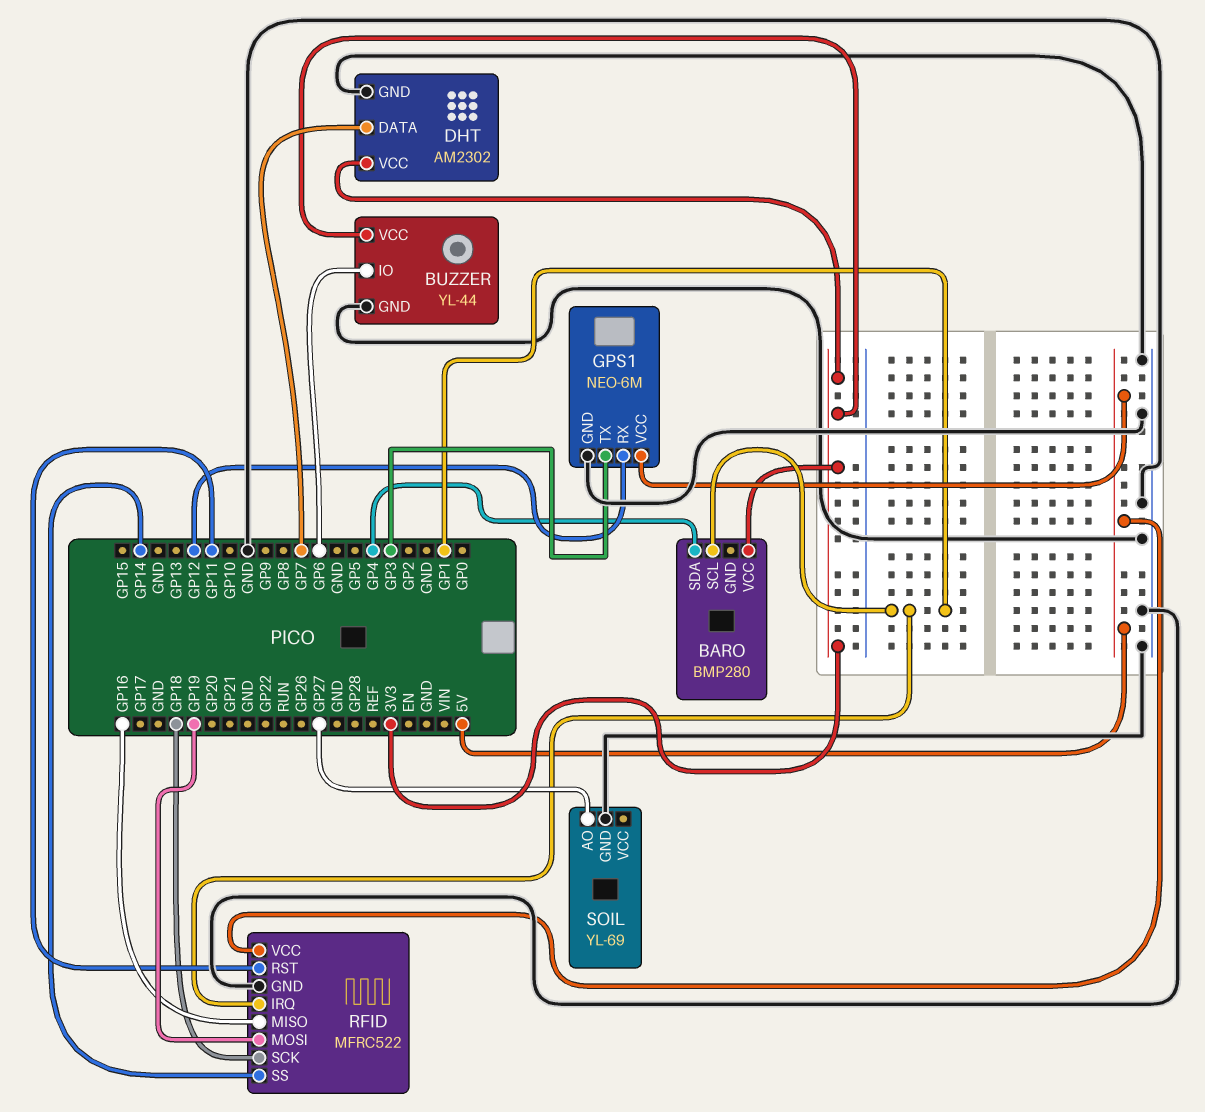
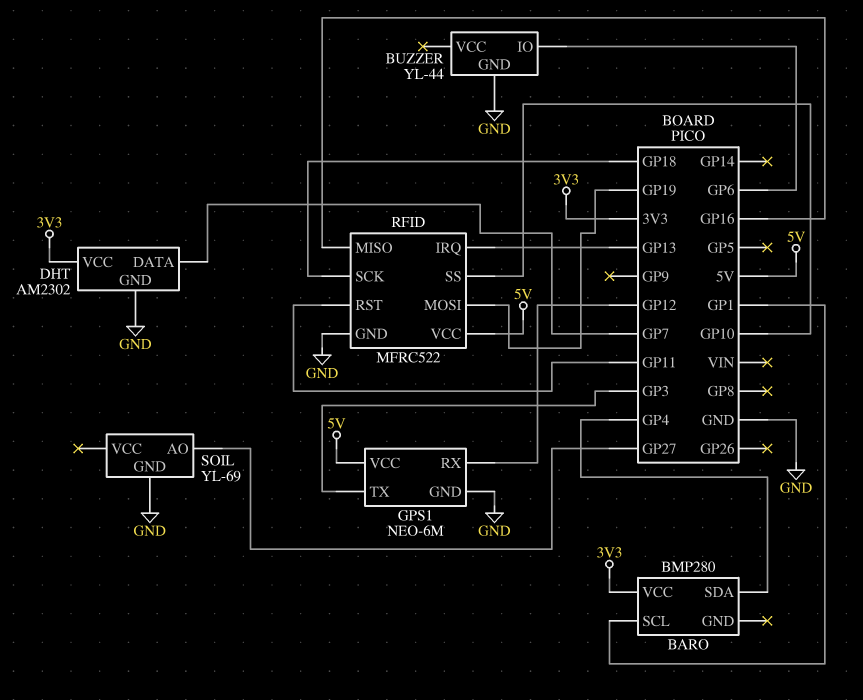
BUZZER pin VCC: 3V3 -> none
RFID pin IRQ: GP1 -> GP13
RFID pin SS: GP14 -> GP10

